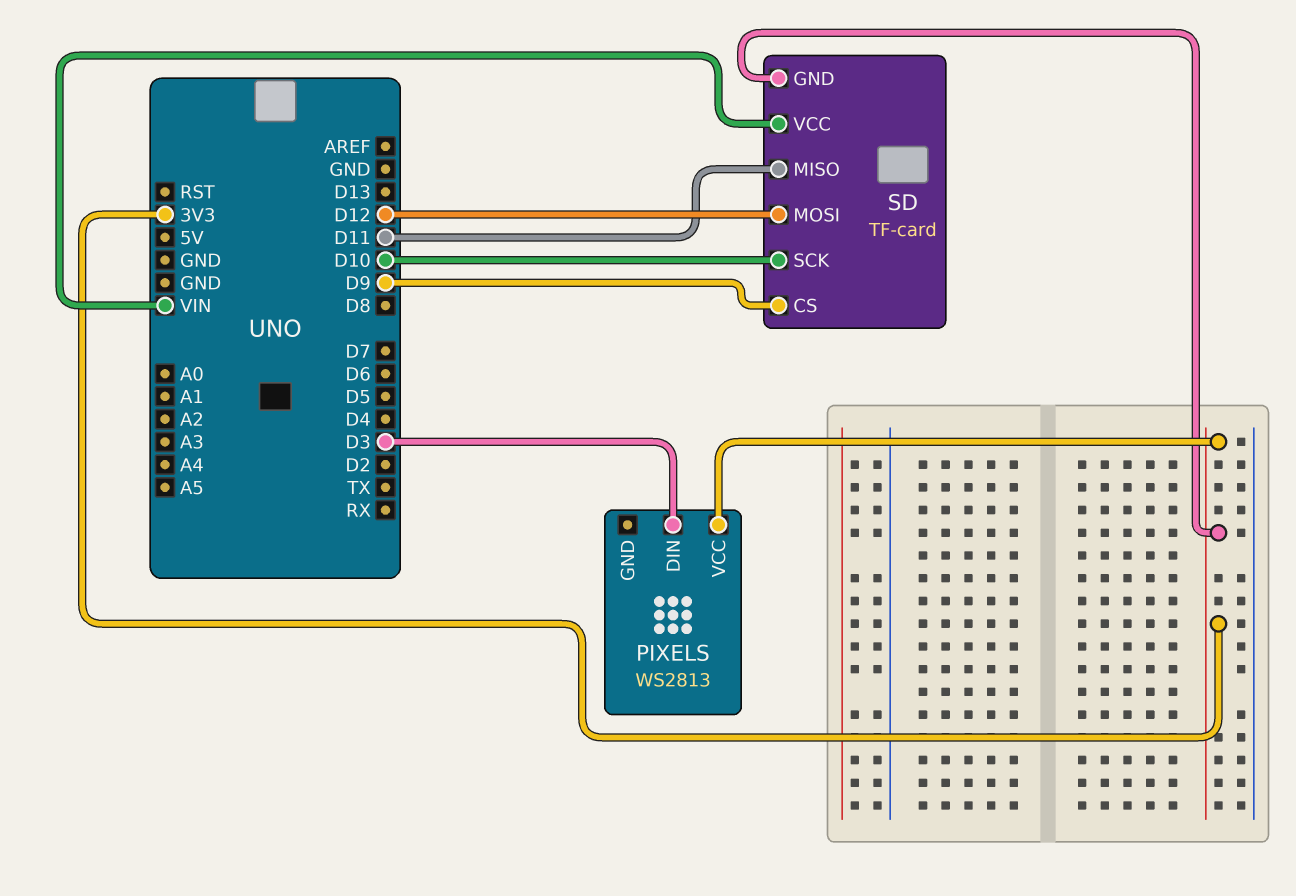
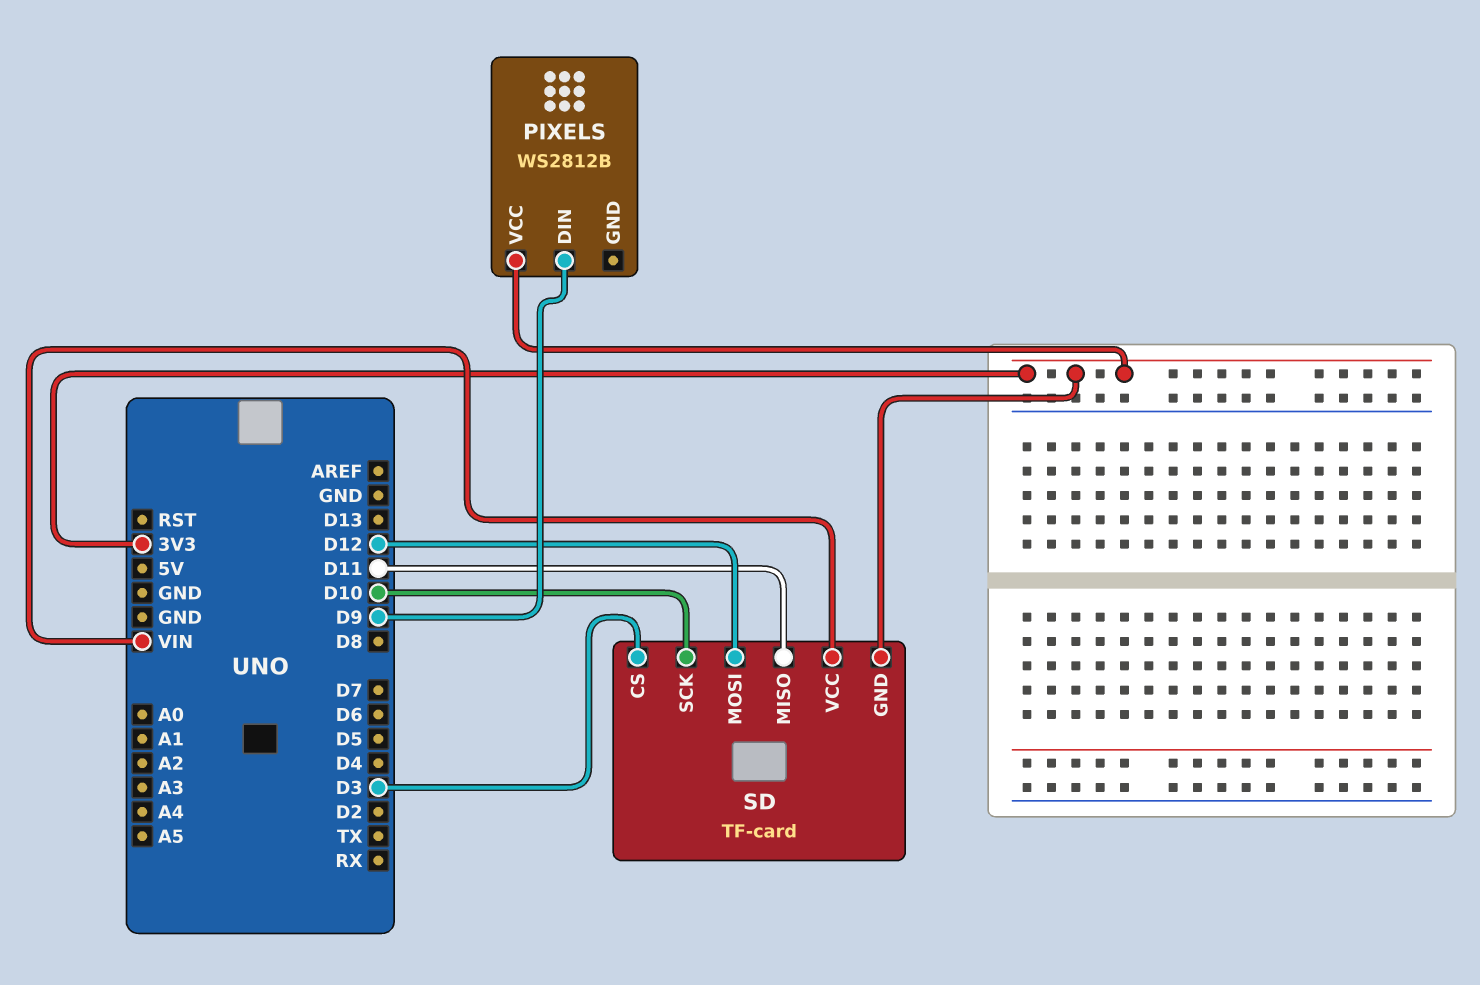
PIXELS: WS2813 -> WS2812B
PIXELS pin DIN: D3 -> D9
SD pin CS: D9 -> D3

